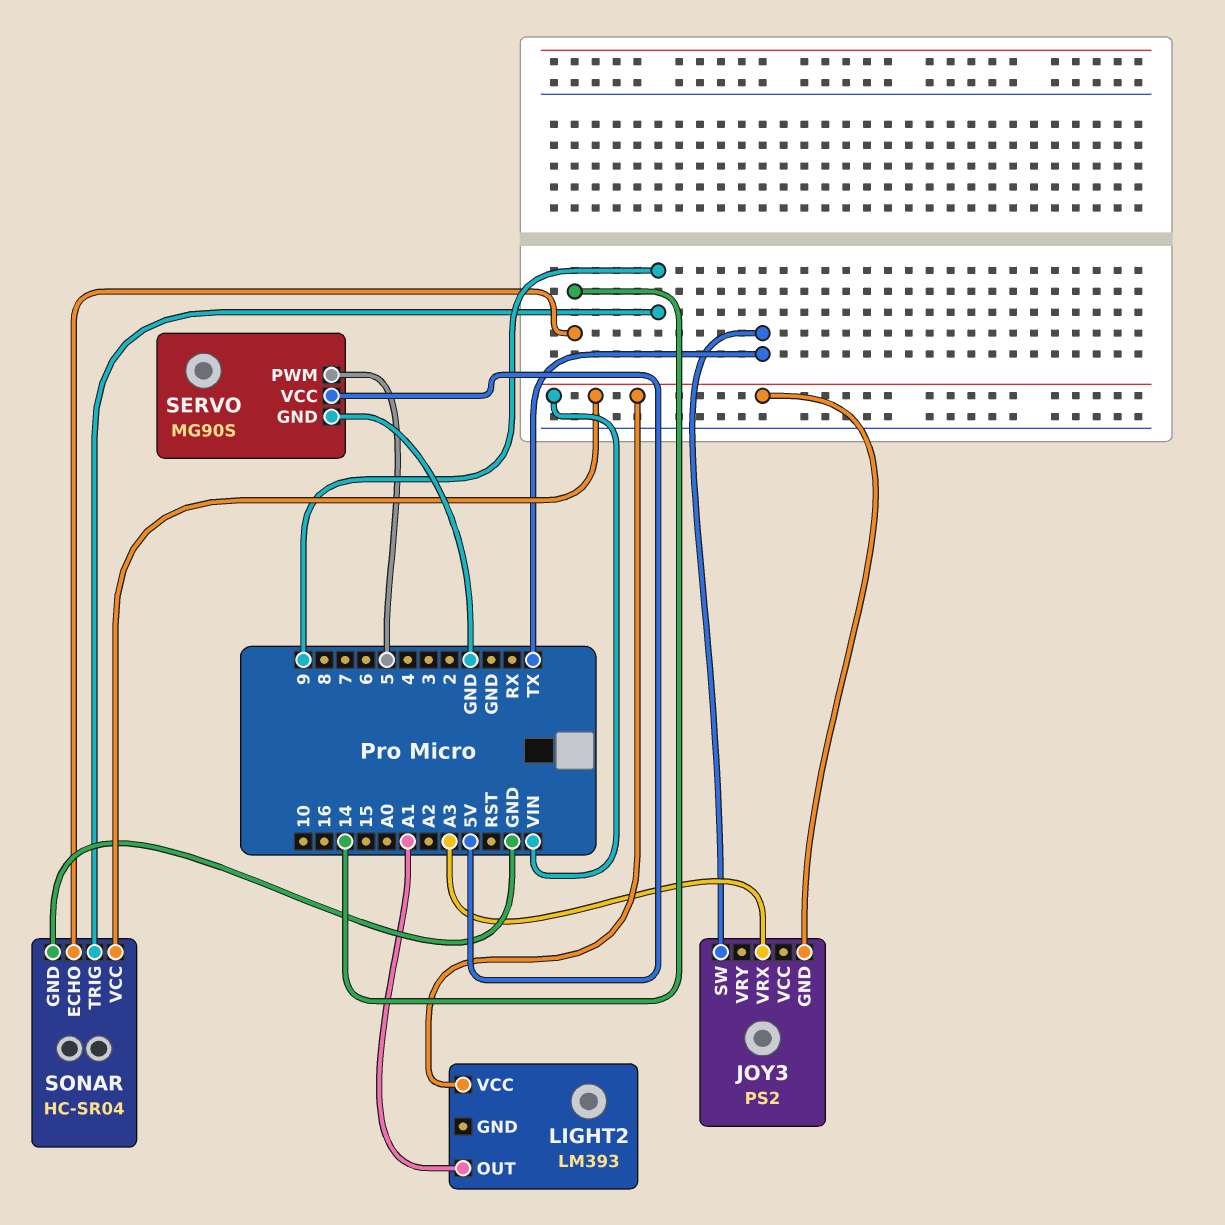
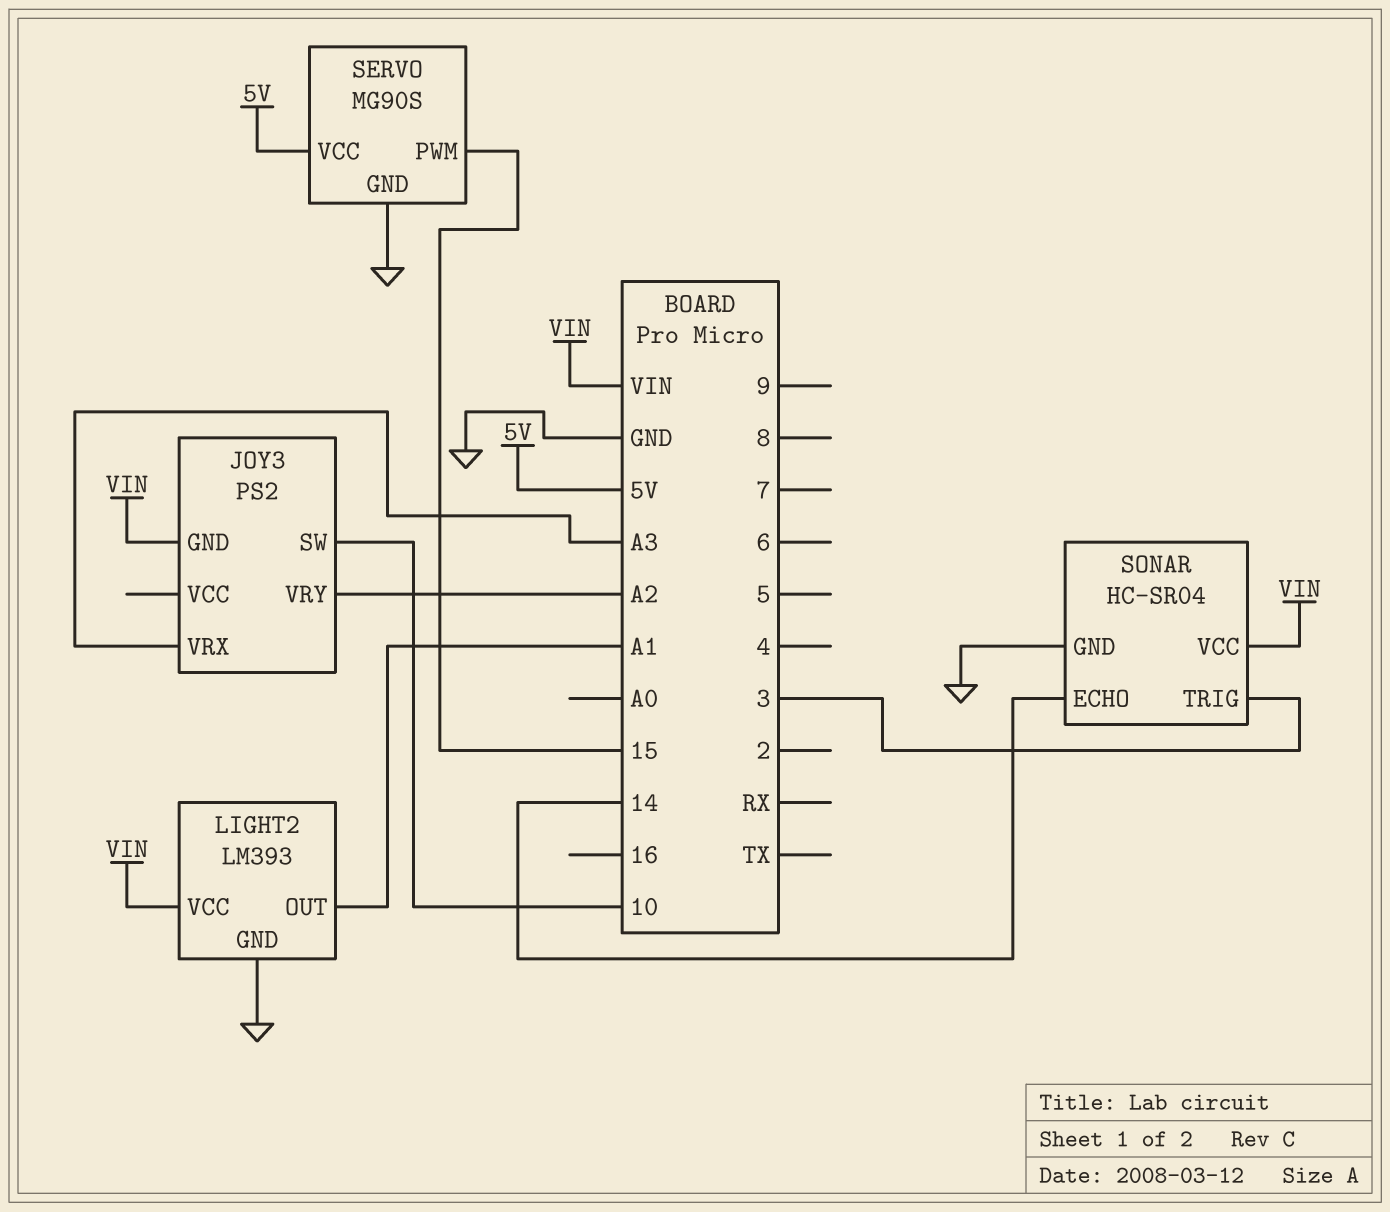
JOY3 pin SW: TX -> 10
JOY3 pin VRY: none -> A2
LIGHT2 pin GND: none -> GND
SERVO pin PWM: 5 -> 15
SONAR pin TRIG: 9 -> 3

